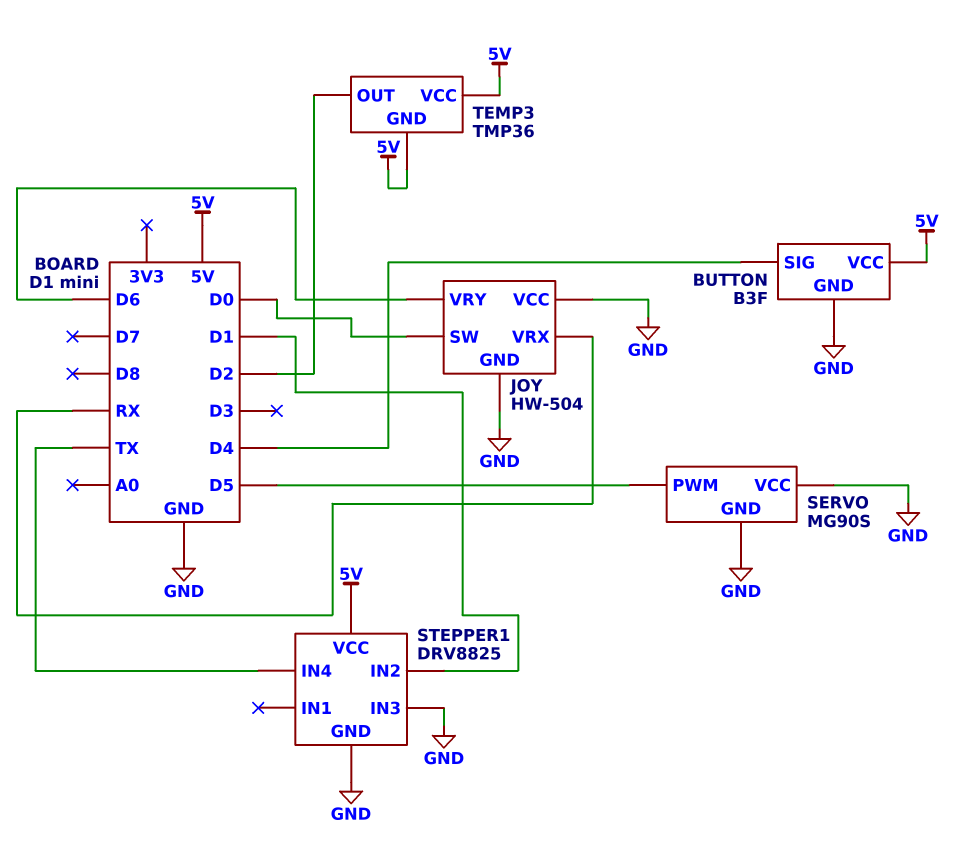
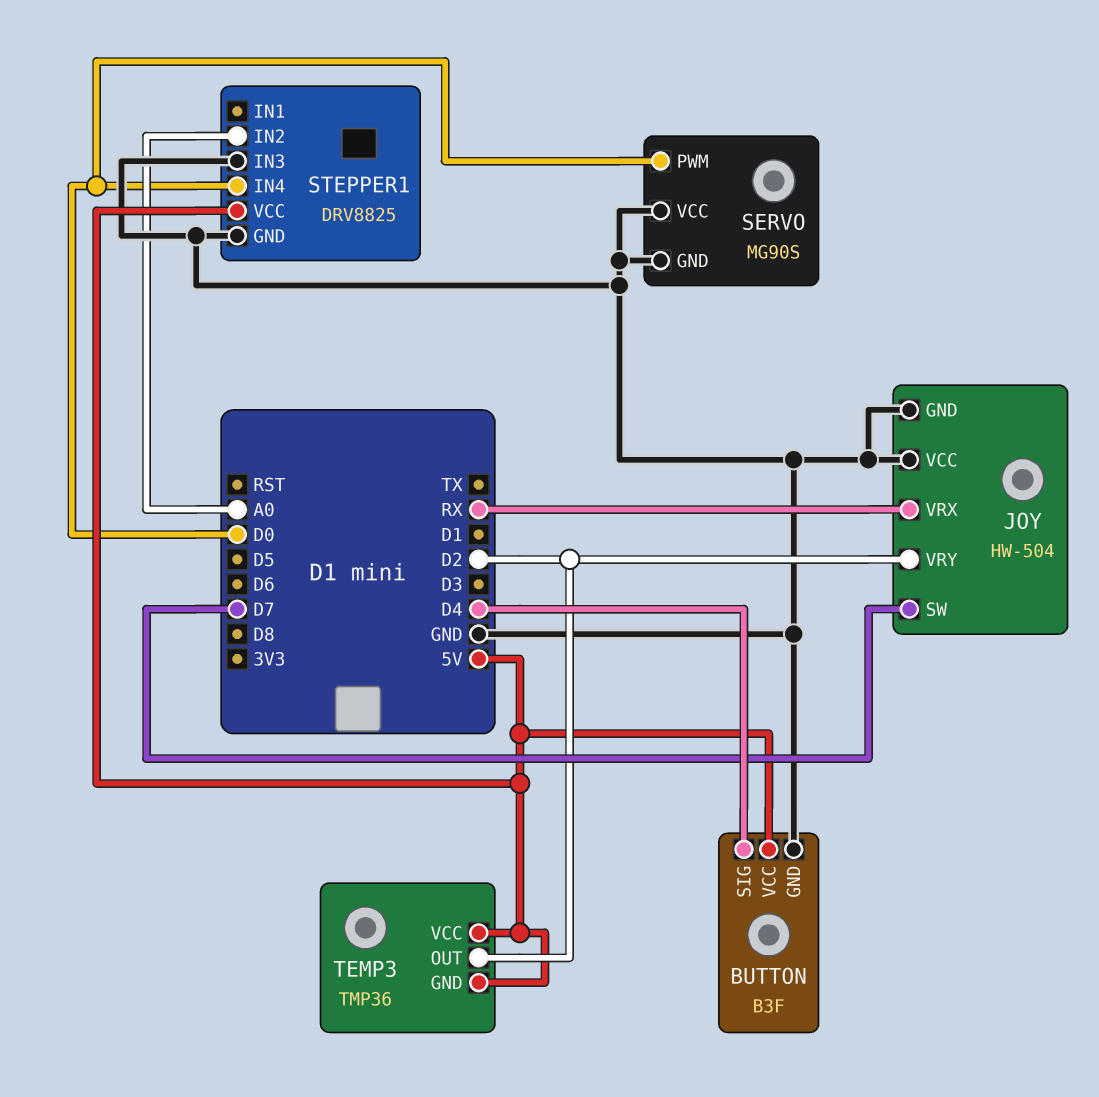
JOY pin SW: D0 -> D7
JOY pin VRY: D6 -> D2
SERVO pin PWM: D5 -> D0
STEPPER1 pin IN2: D1 -> A0
STEPPER1 pin IN4: TX -> D0

